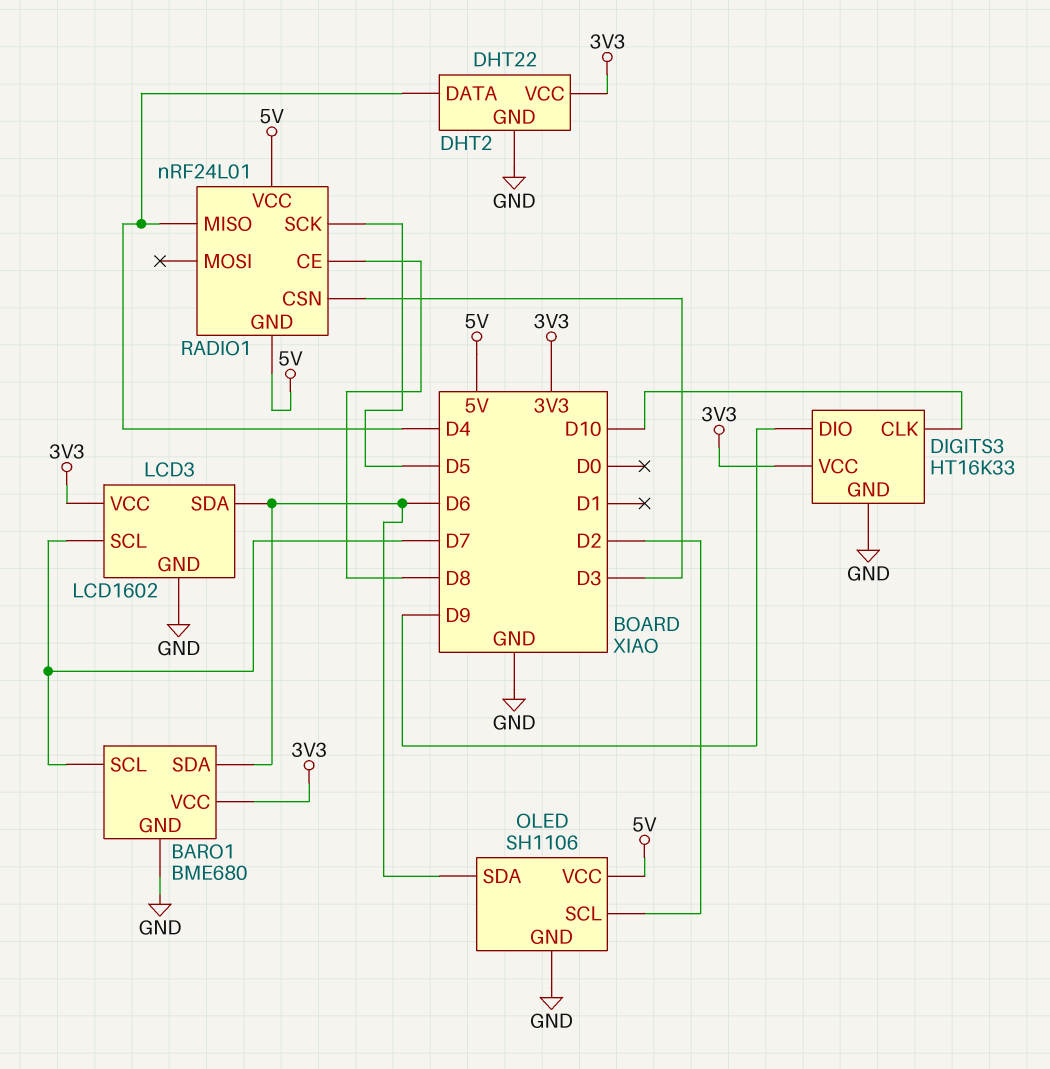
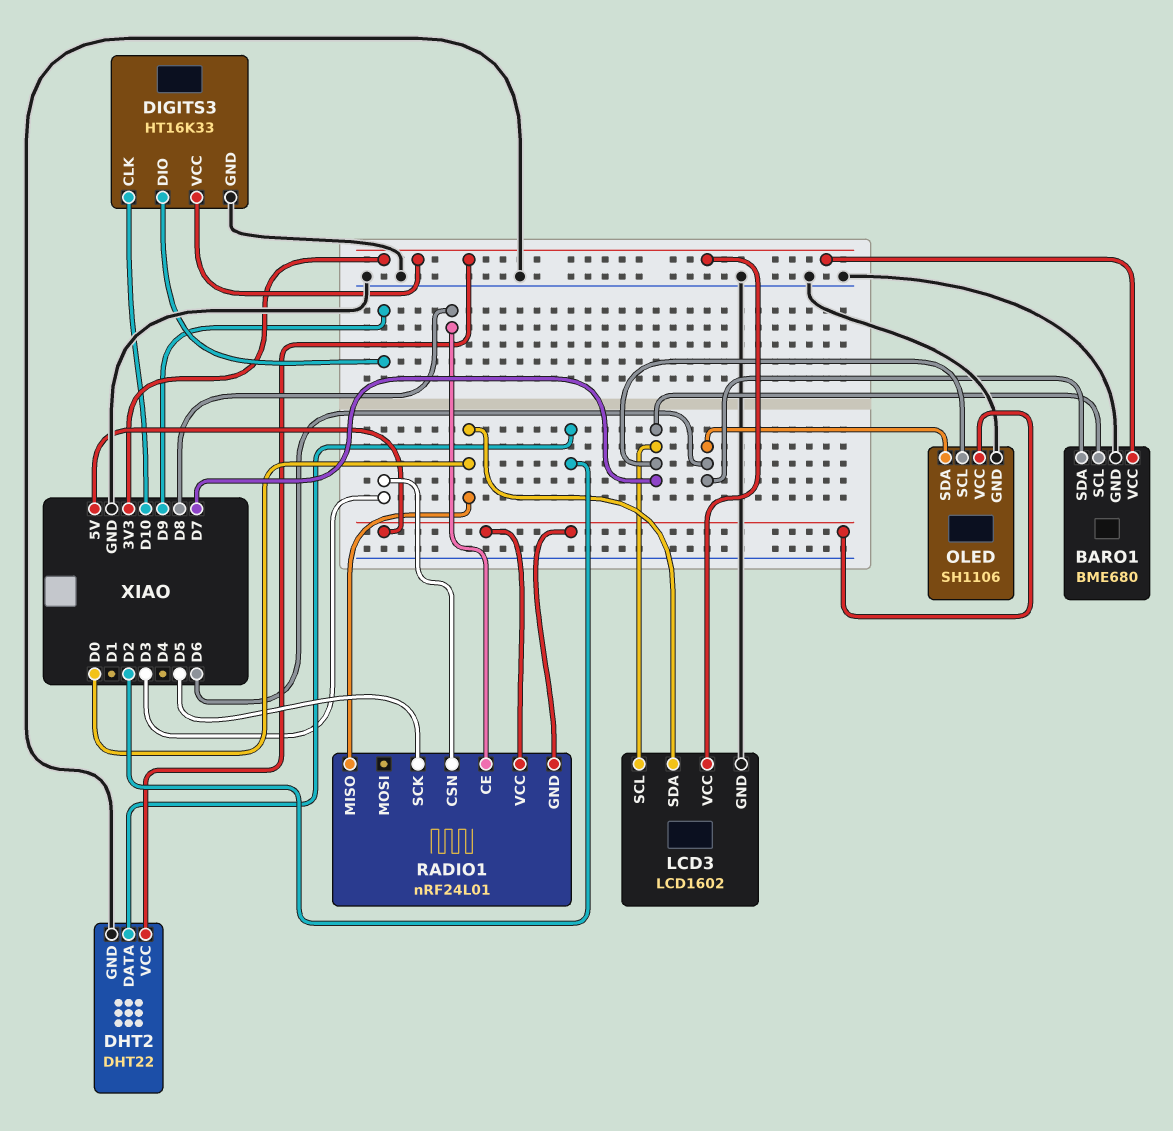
DHT2 pin DATA: D4 -> D2
LCD3 pin SDA: D6 -> D0
OLED pin SCL: D2 -> D7
RADIO1 pin MISO: D4 -> D0

